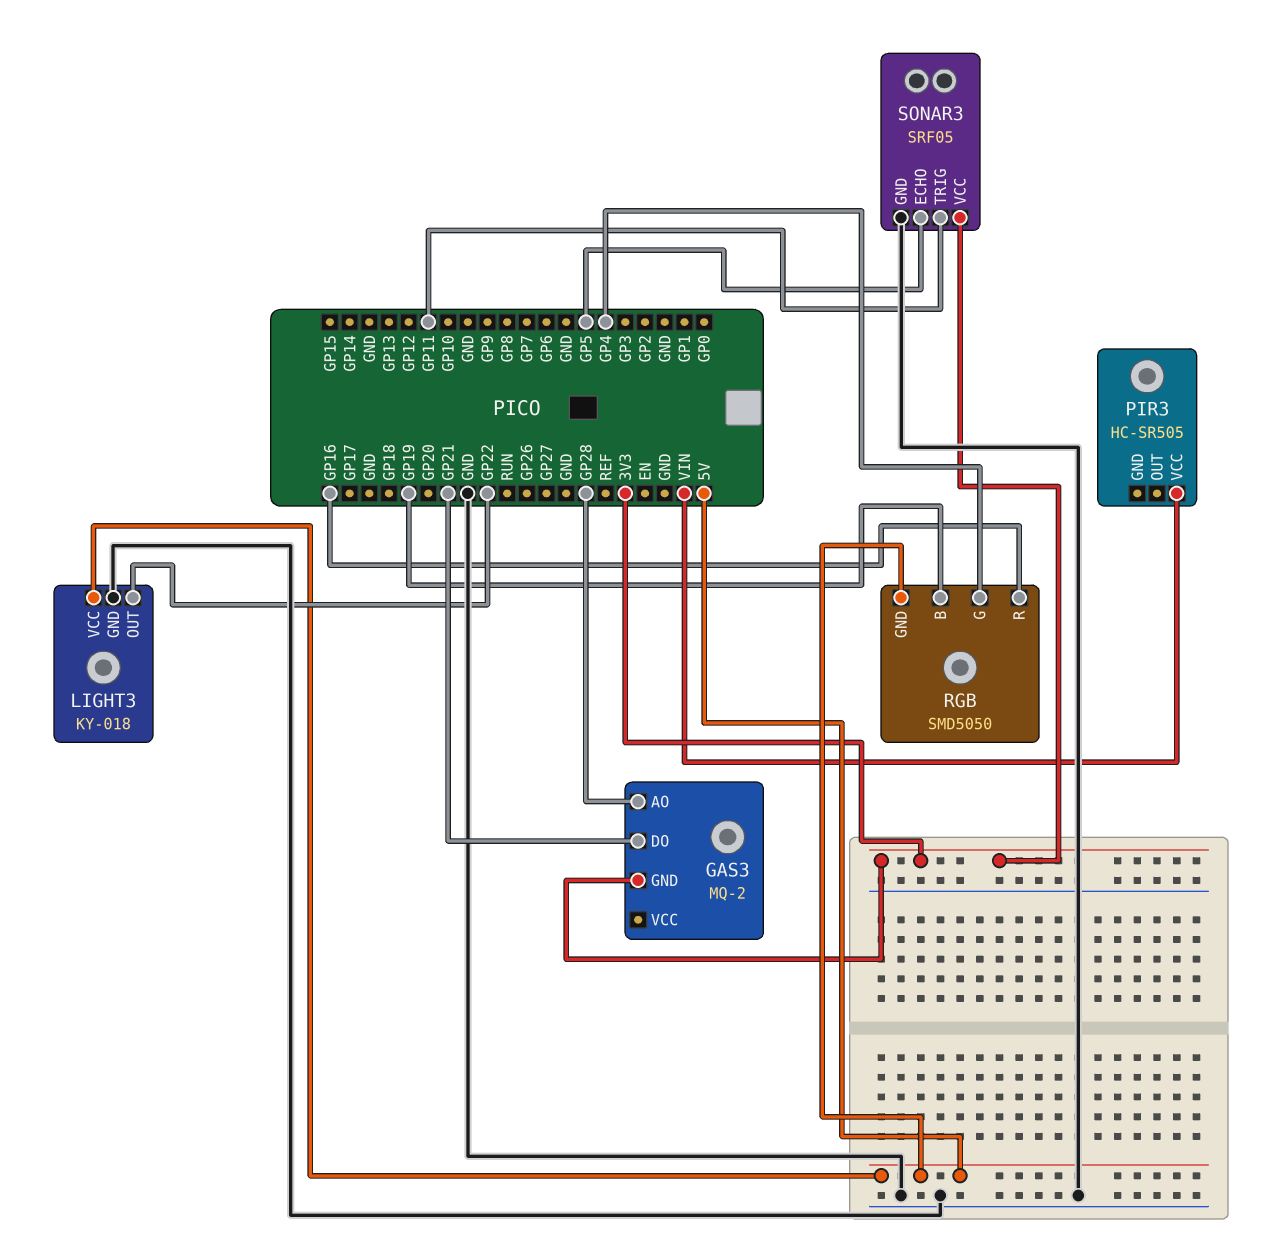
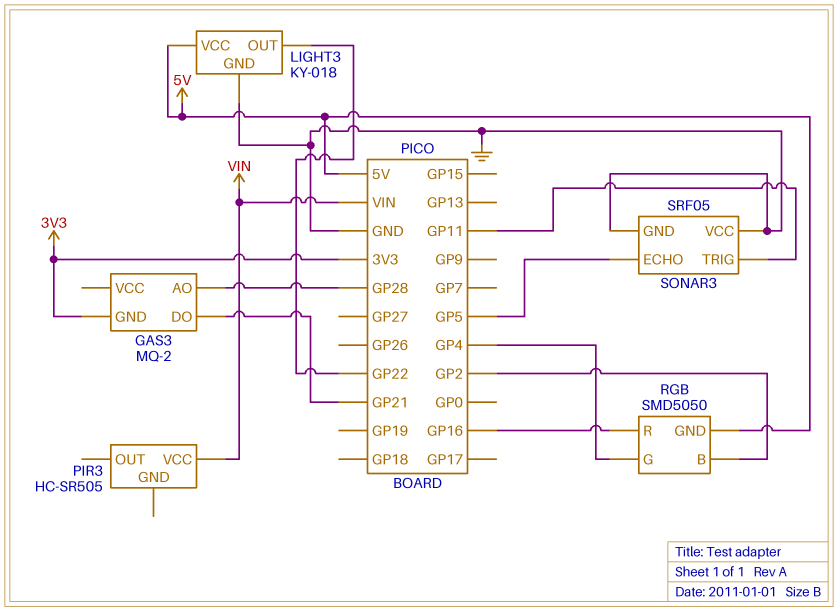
RGB pin B: GP19 -> GP2
SONAR3 pin VCC: 3V3 -> GND

